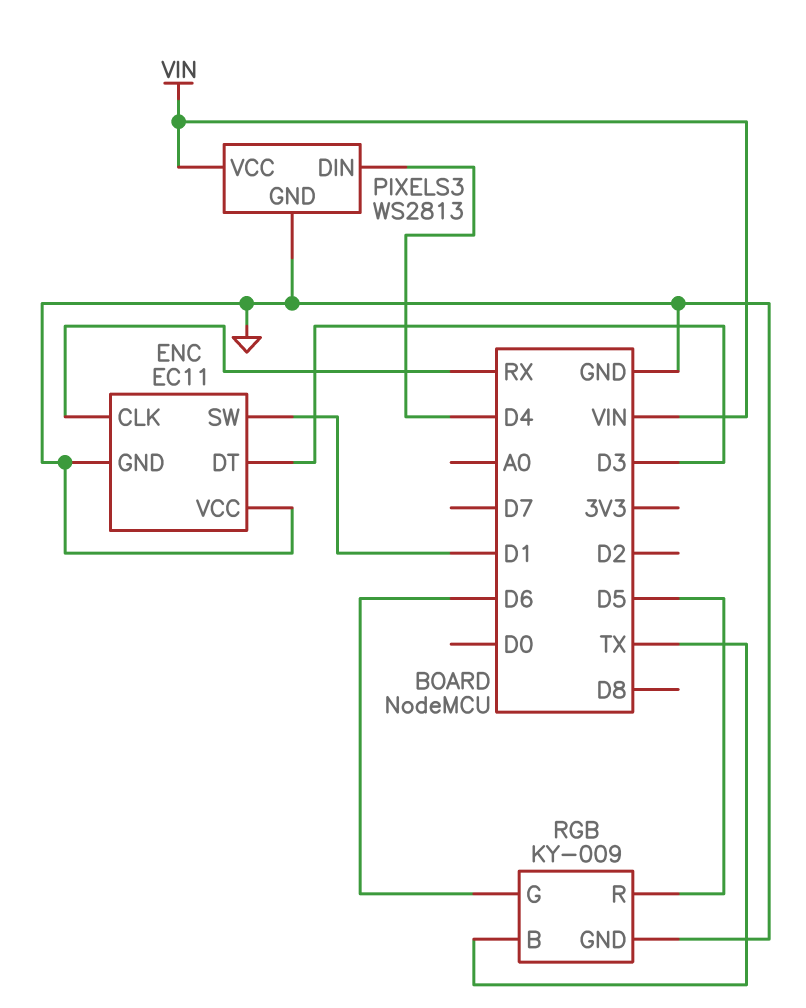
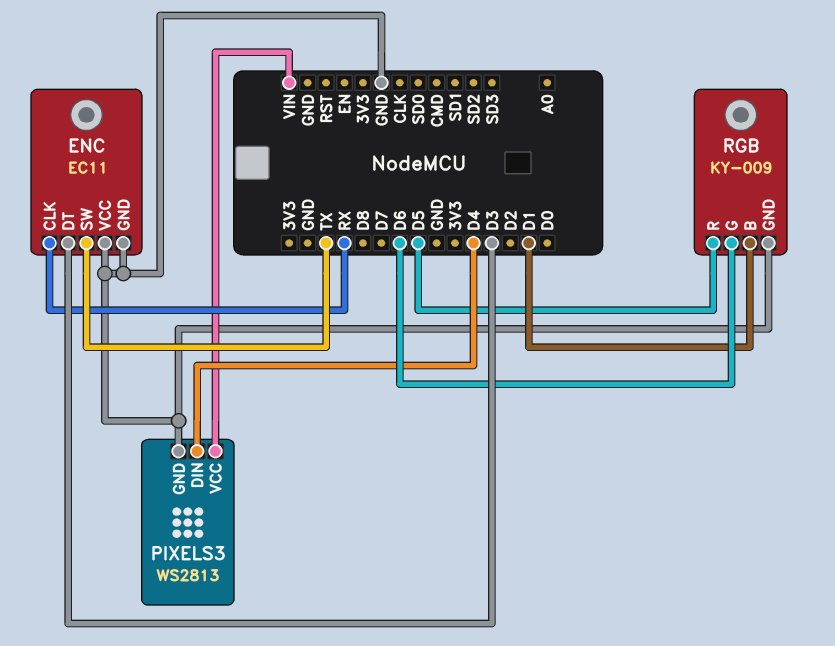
ENC pin SW: D1 -> TX
RGB pin B: TX -> D1

